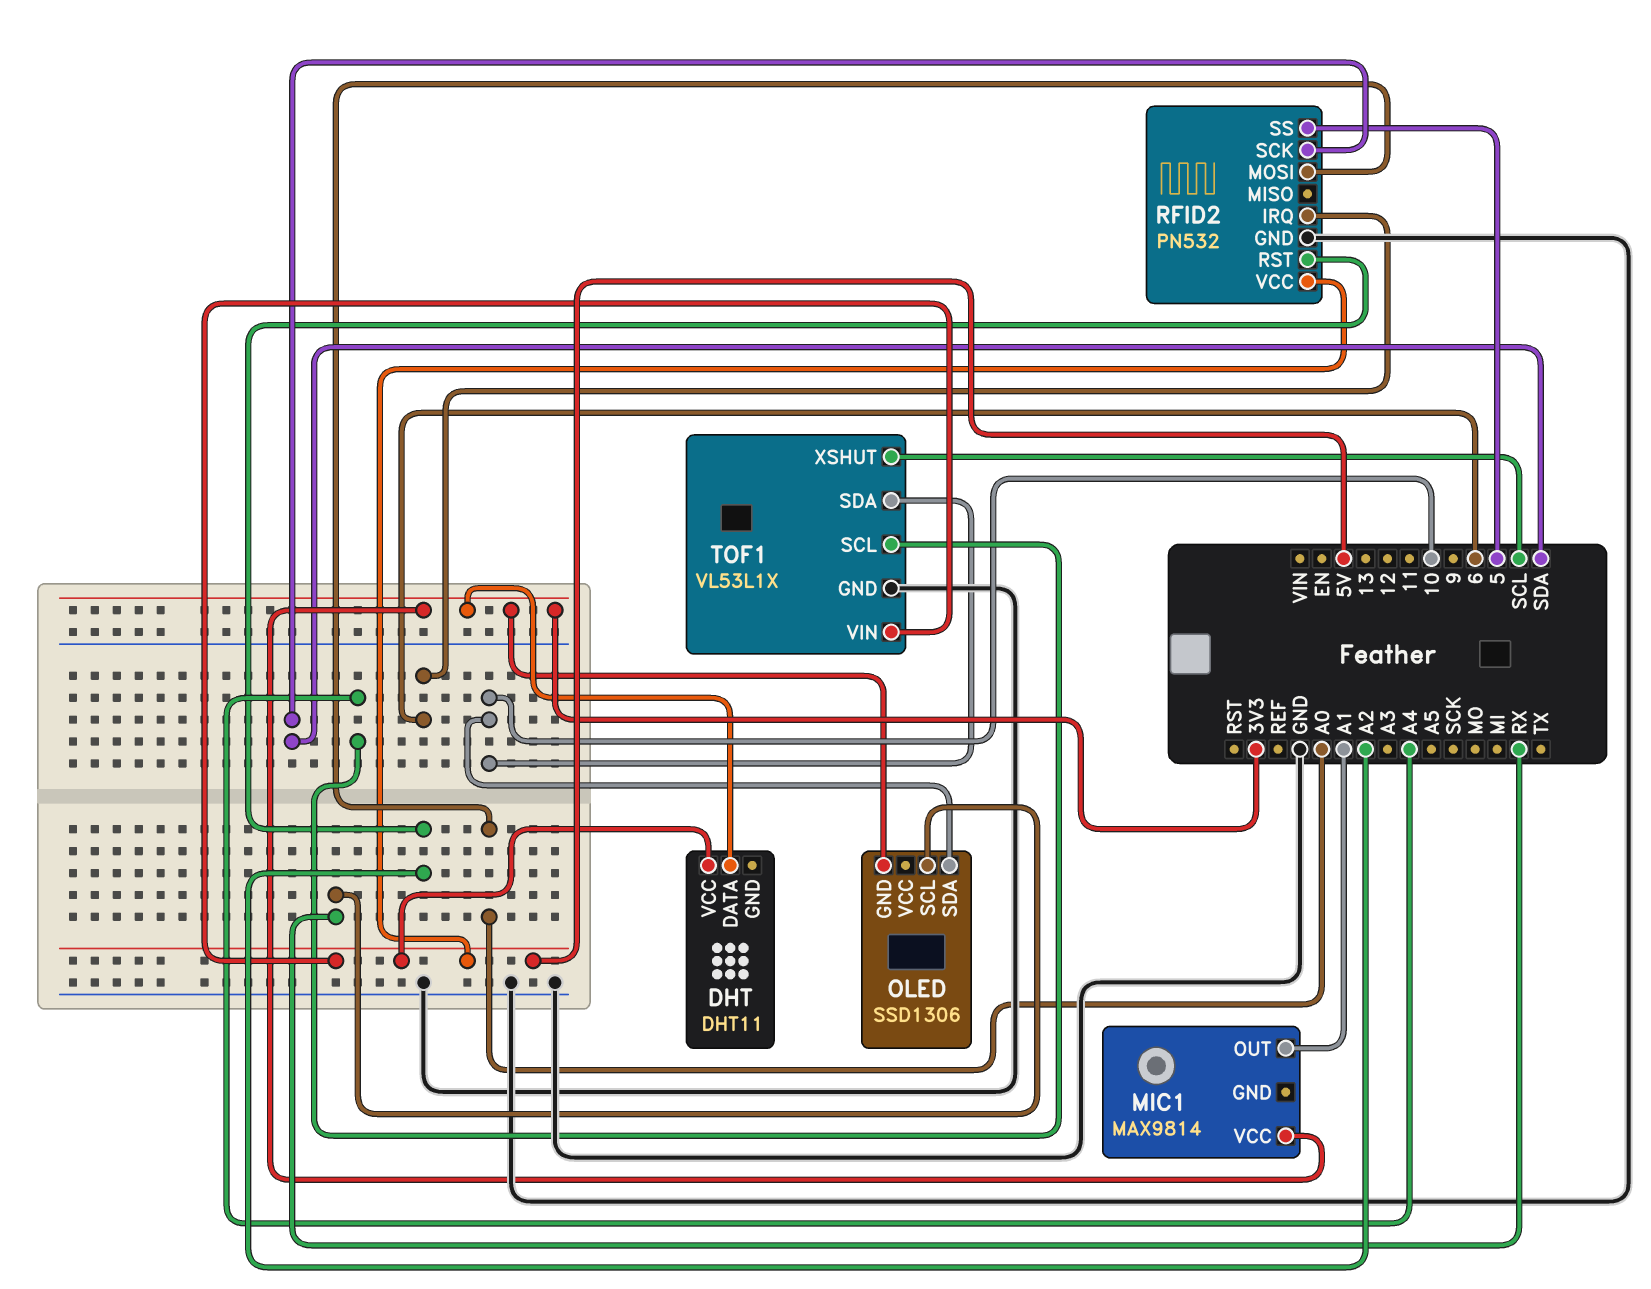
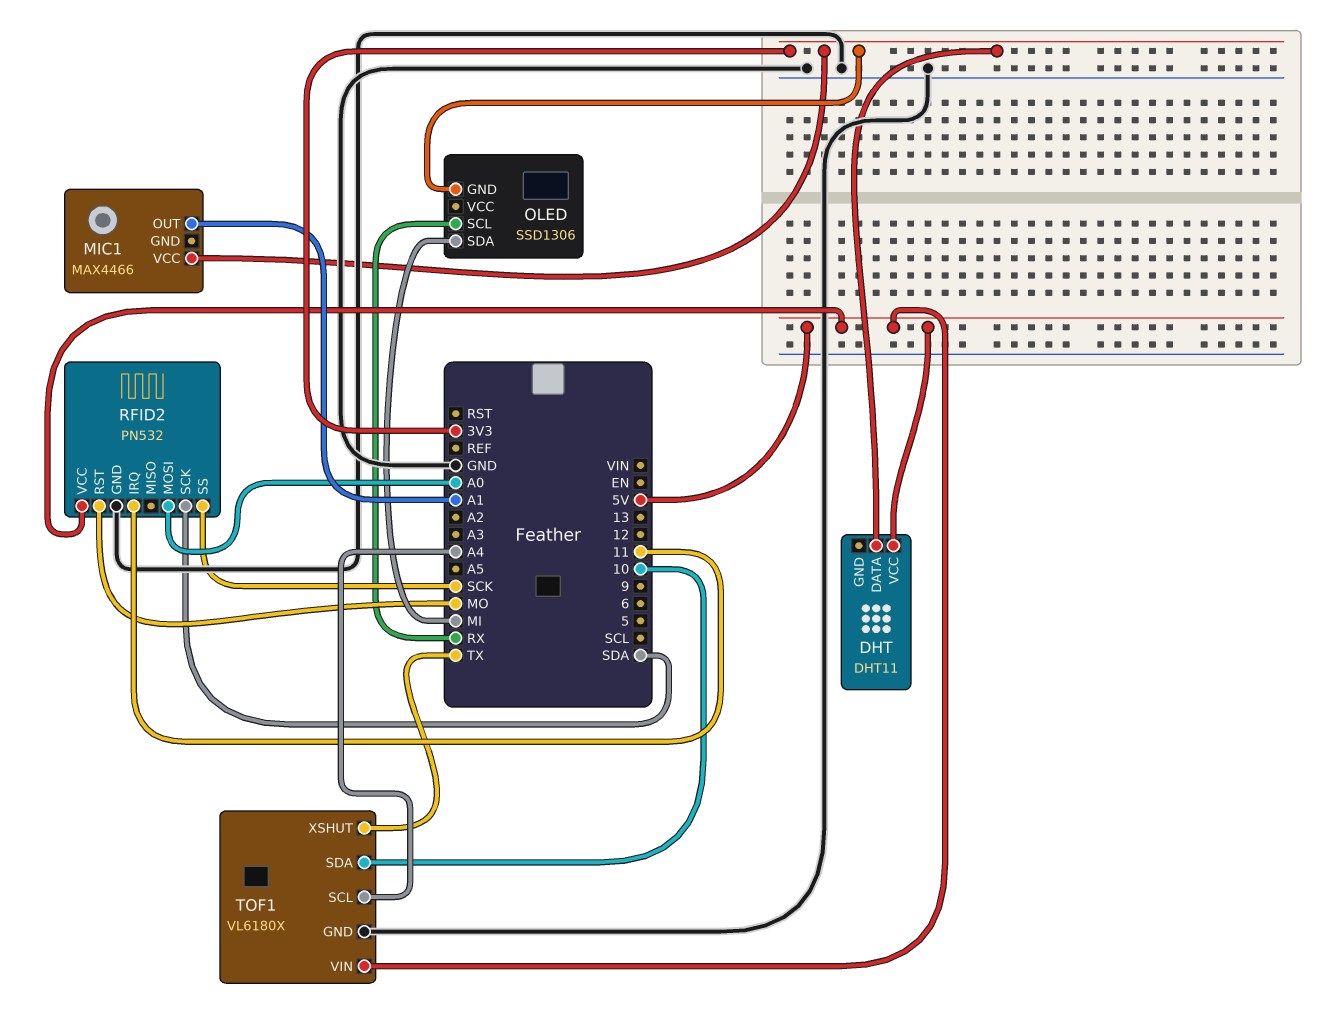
MIC1: MAX9814 -> MAX4466
OLED pin SDA: 10 -> MI
RFID2 pin IRQ: 6 -> 11
RFID2 pin RST: A2 -> MO
RFID2 pin SS: 5 -> SCK
TOF1: VL53L1X -> VL6180X
TOF1 pin XSHUT: SCL -> TX

